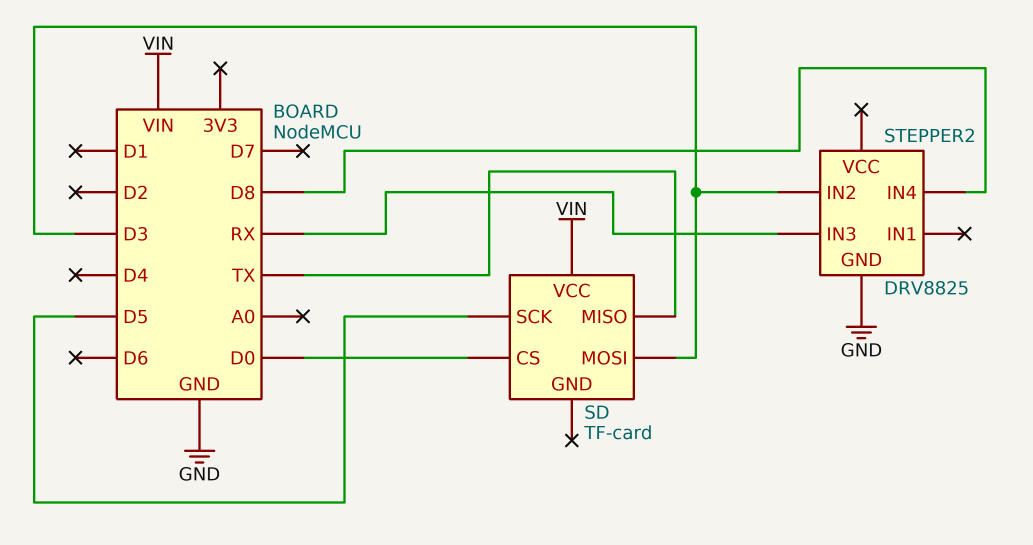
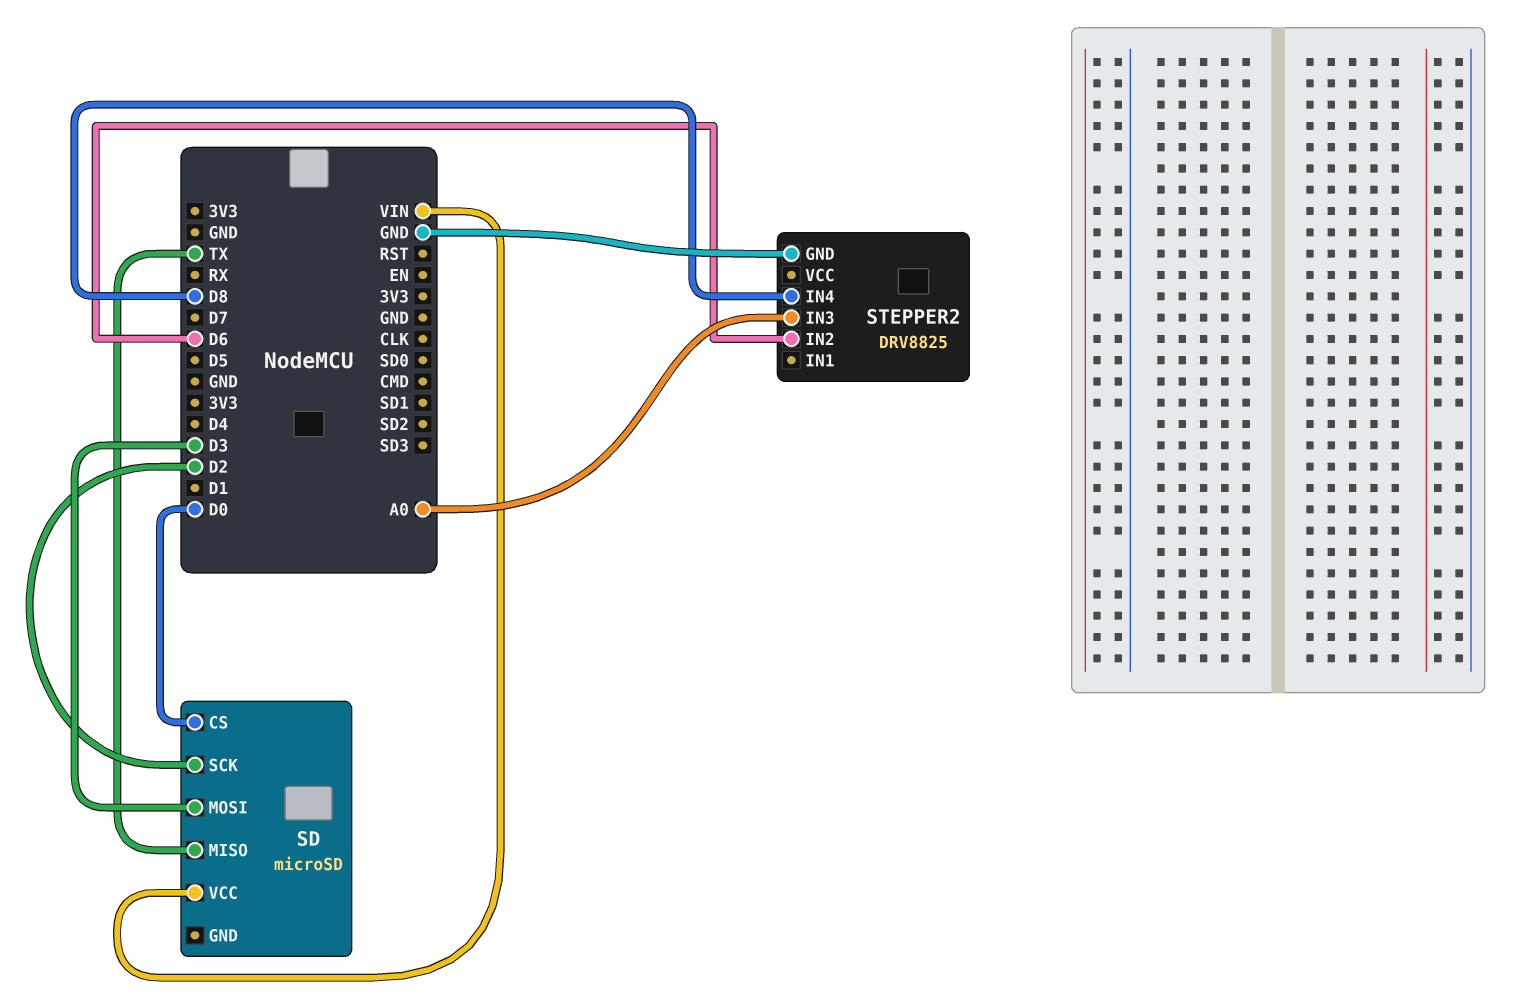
SD: TF-card -> microSD
SD pin SCK: D5 -> D2
STEPPER2 pin IN2: D3 -> D6
STEPPER2 pin IN3: RX -> A0

